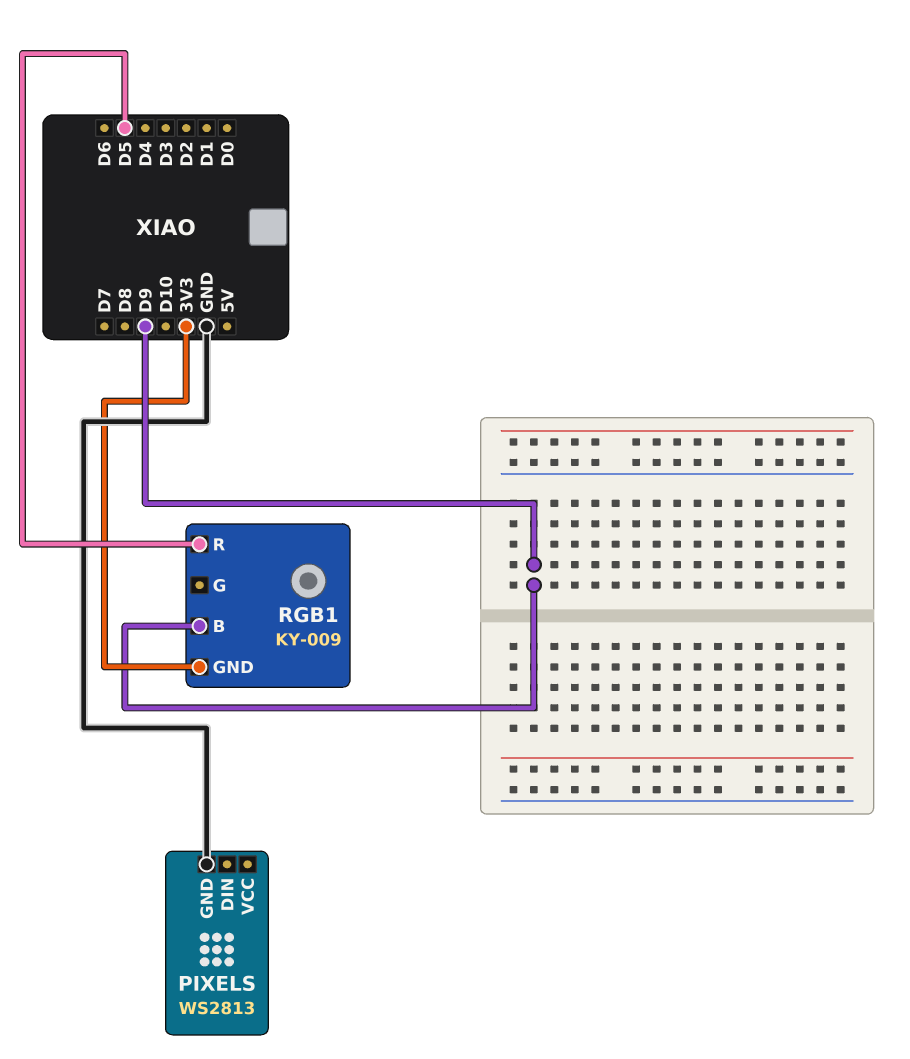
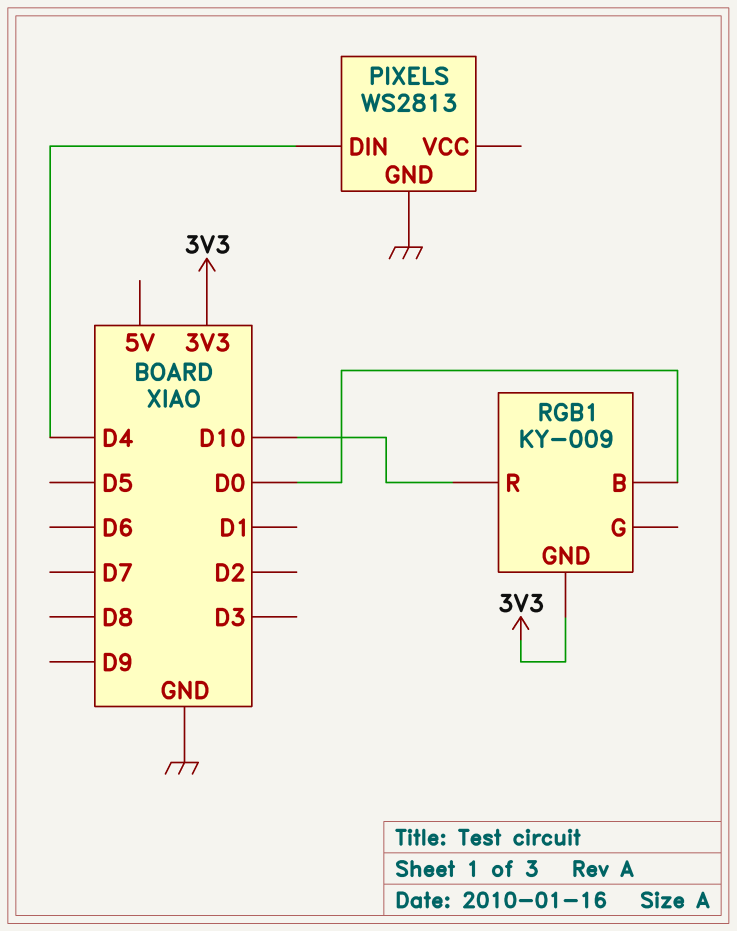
PIXELS pin DIN: none -> D4
RGB1 pin B: D9 -> D0
RGB1 pin R: D5 -> D10

